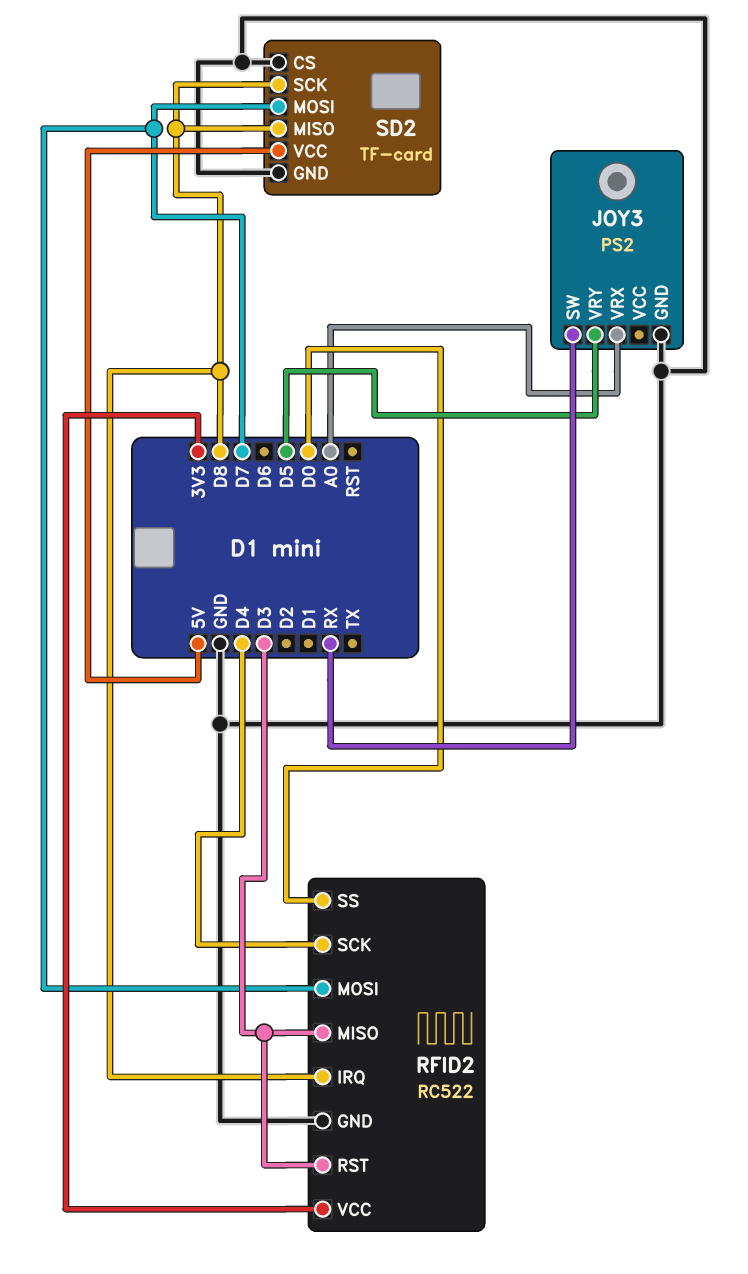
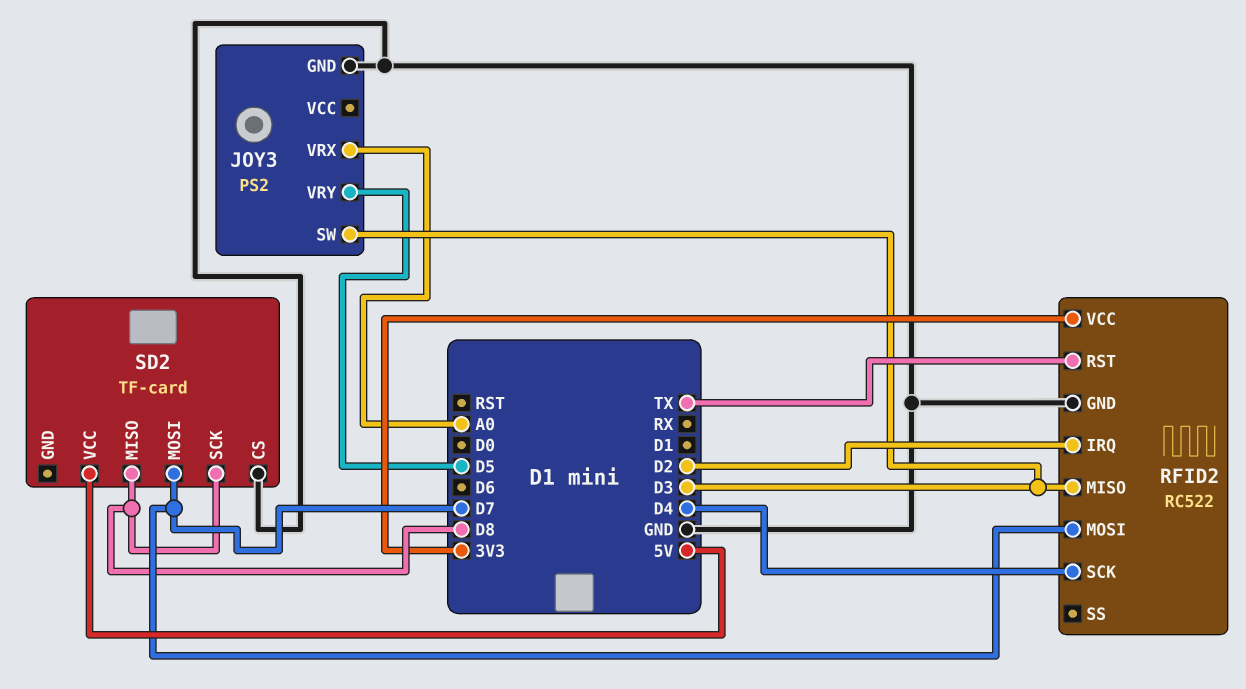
JOY3 pin SW: RX -> D3
RFID2 pin IRQ: D8 -> D2
RFID2 pin RST: D3 -> TX
RFID2 pin SS: D0 -> none
SD2 pin GND: GND -> none

